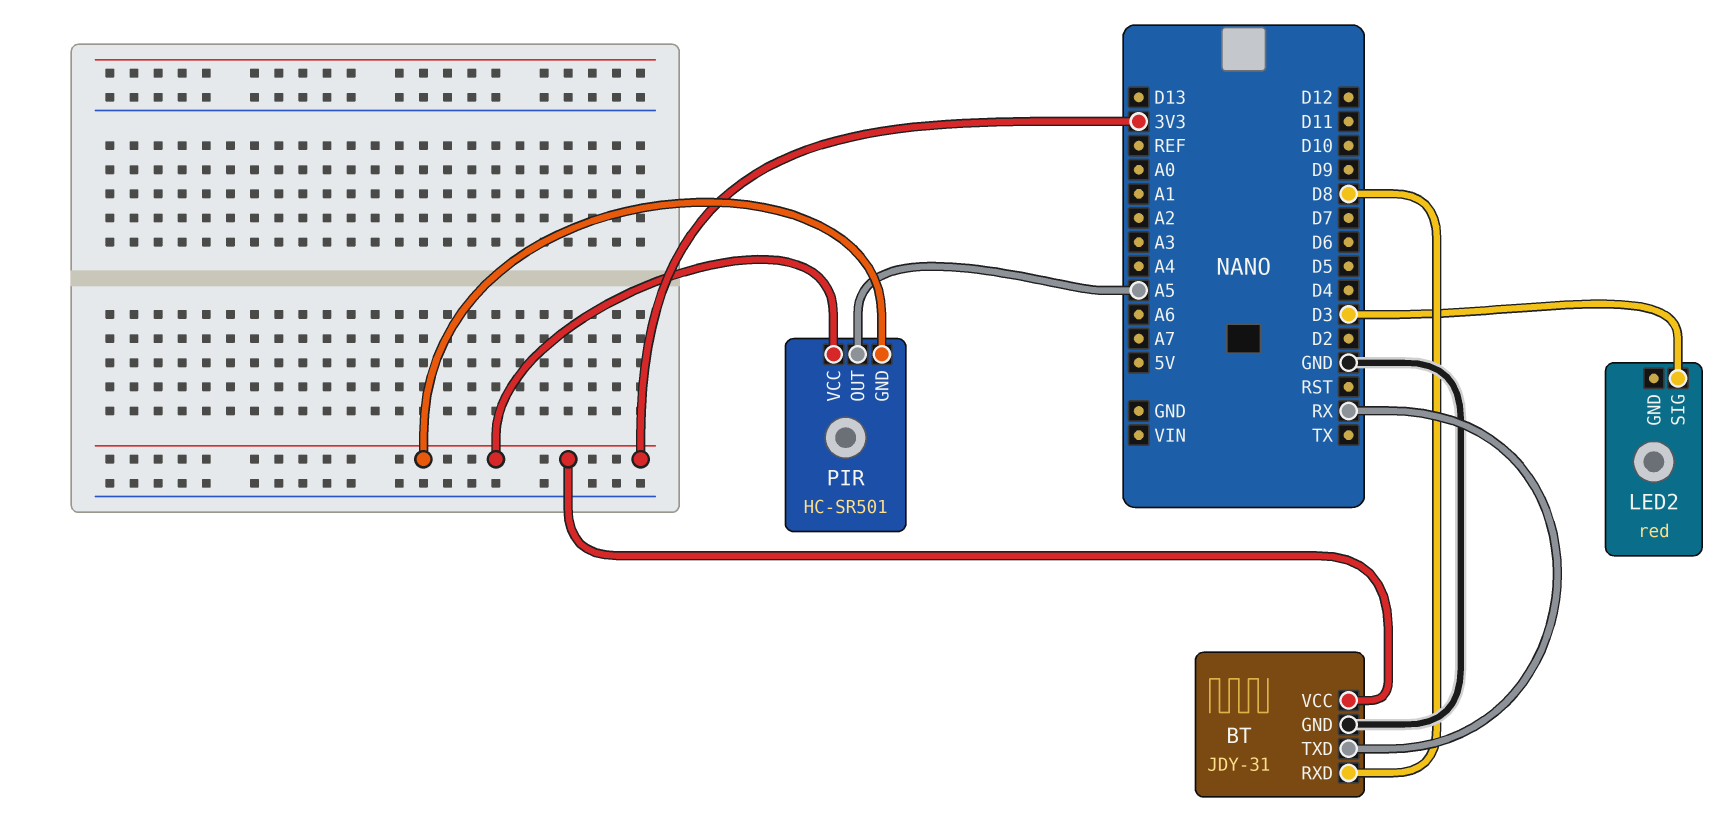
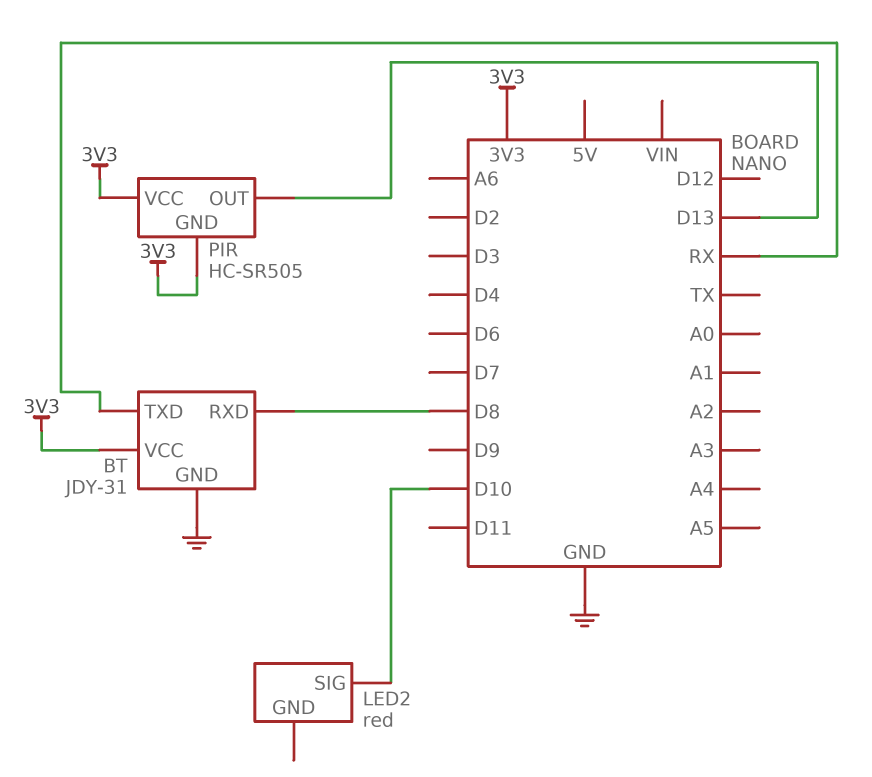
LED2 pin SIG: D3 -> D10
PIR: HC-SR501 -> HC-SR505
PIR pin OUT: A5 -> D13

